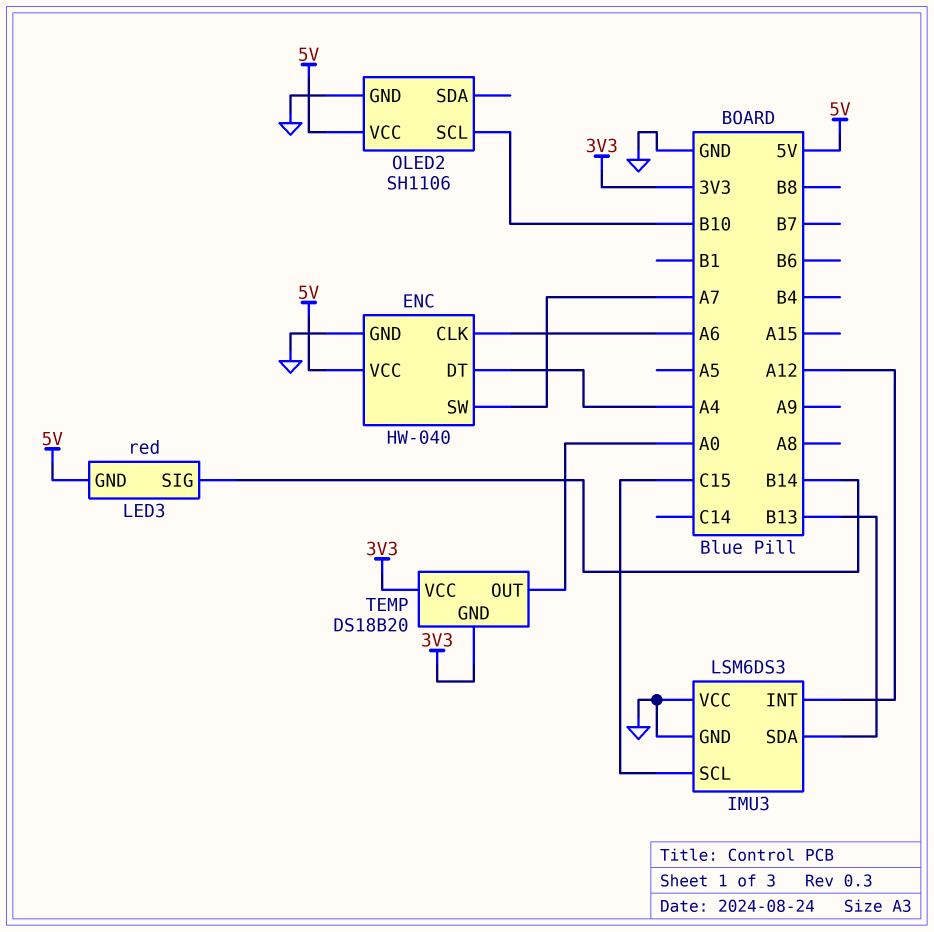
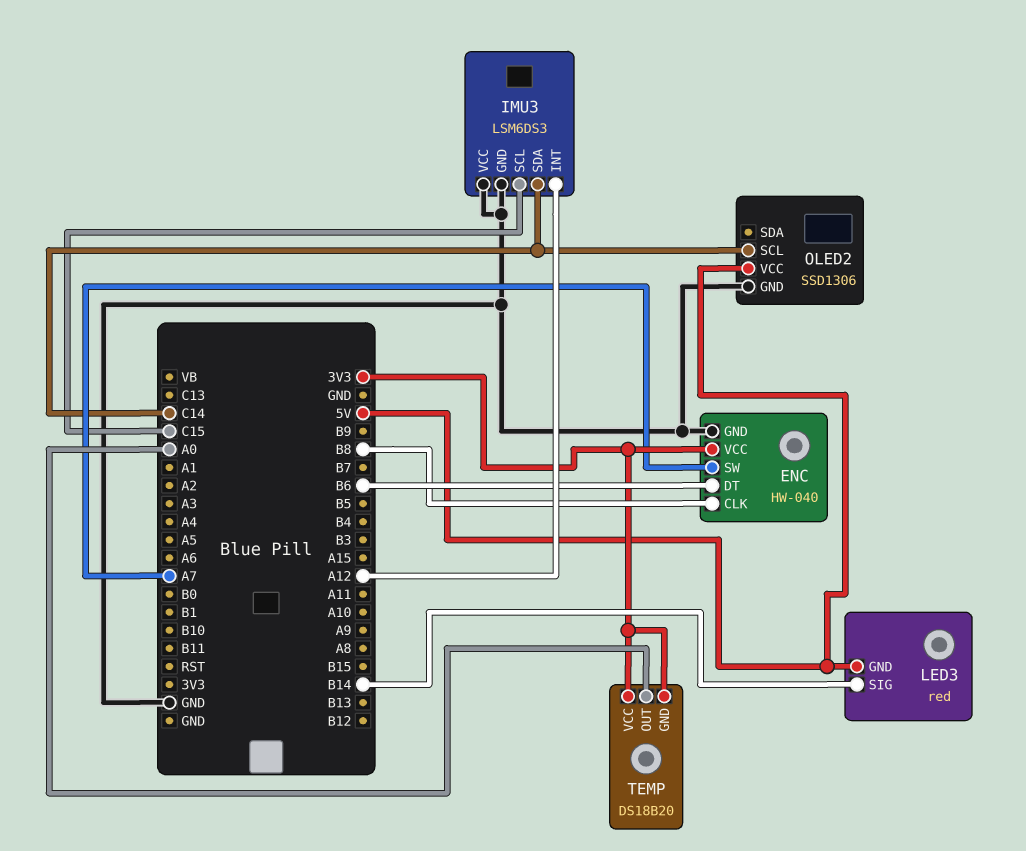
ENC pin CLK: A6 -> B8
ENC pin DT: A4 -> B6
ENC pin VCC: 5V -> 3V3
IMU3 pin SDA: B13 -> C14
OLED2: SH1106 -> SSD1306
OLED2 pin SCL: B10 -> C14

